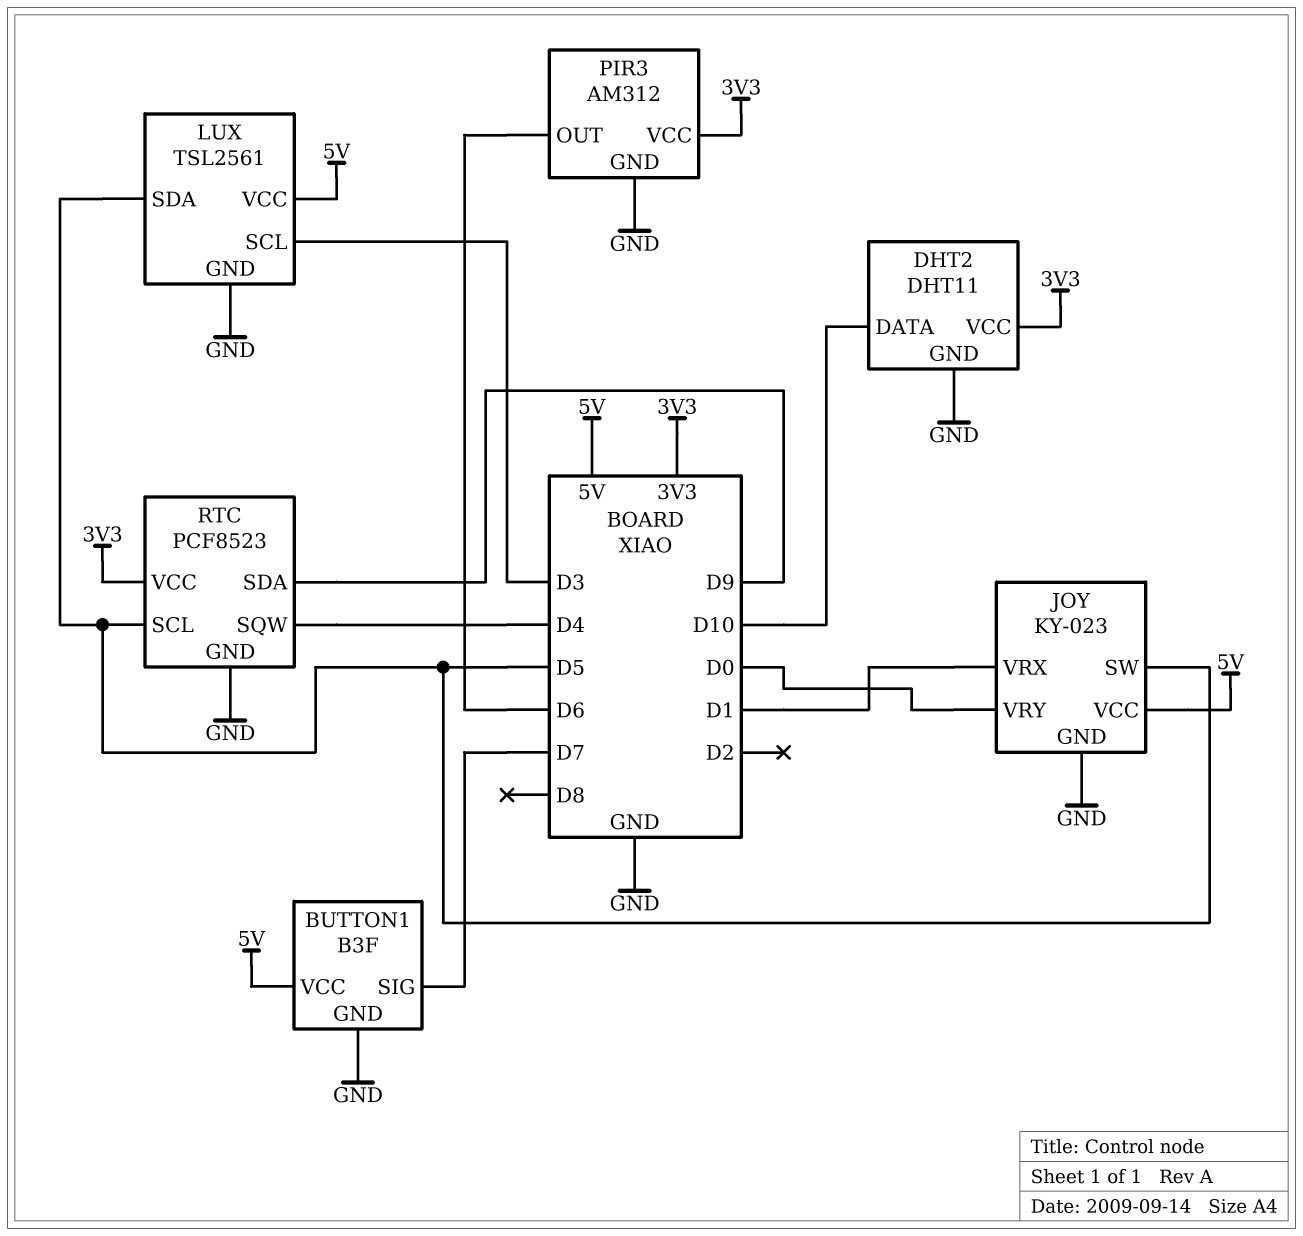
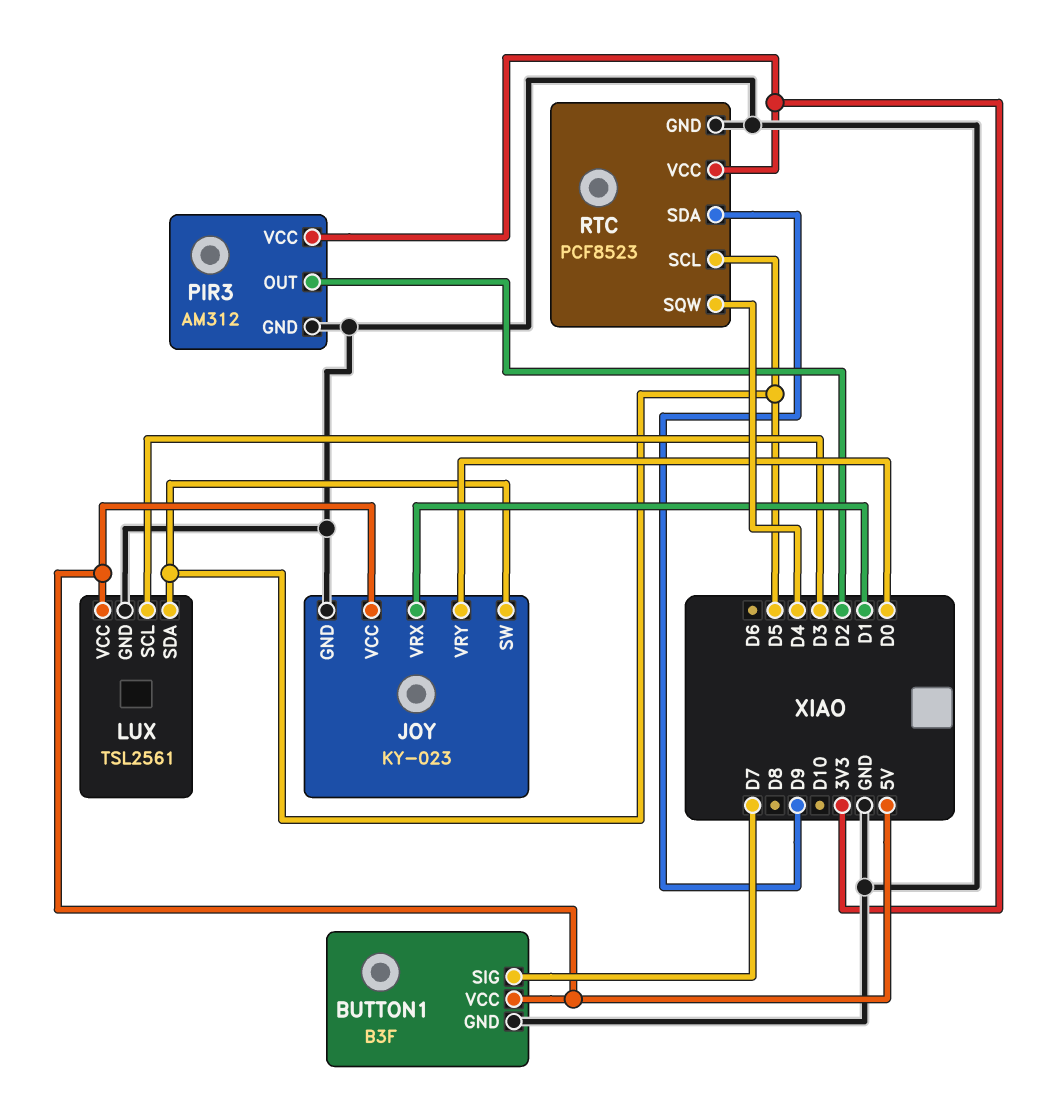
DHT2: DHT11 -> none
DHT2 pin DATA: D10 -> none
DHT2 pin GND: GND -> none
DHT2 pin VCC: 3V3 -> none
PIR3 pin OUT: D6 -> D2

